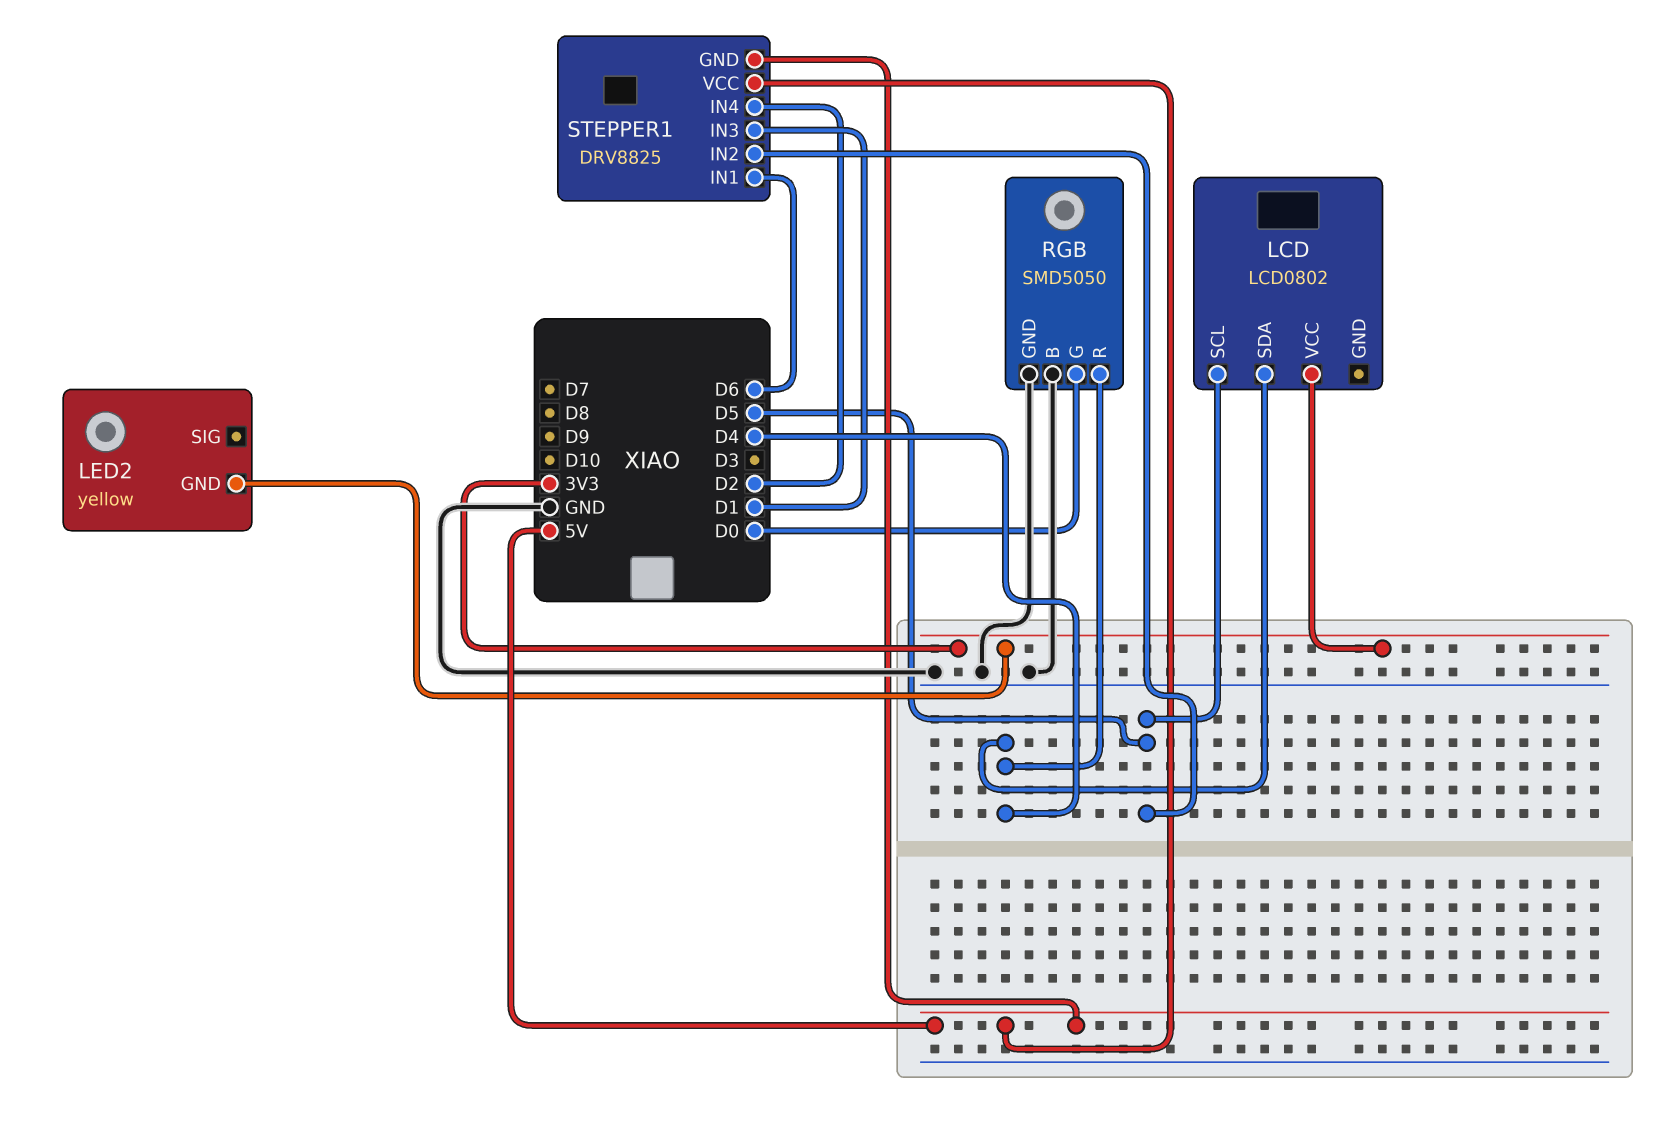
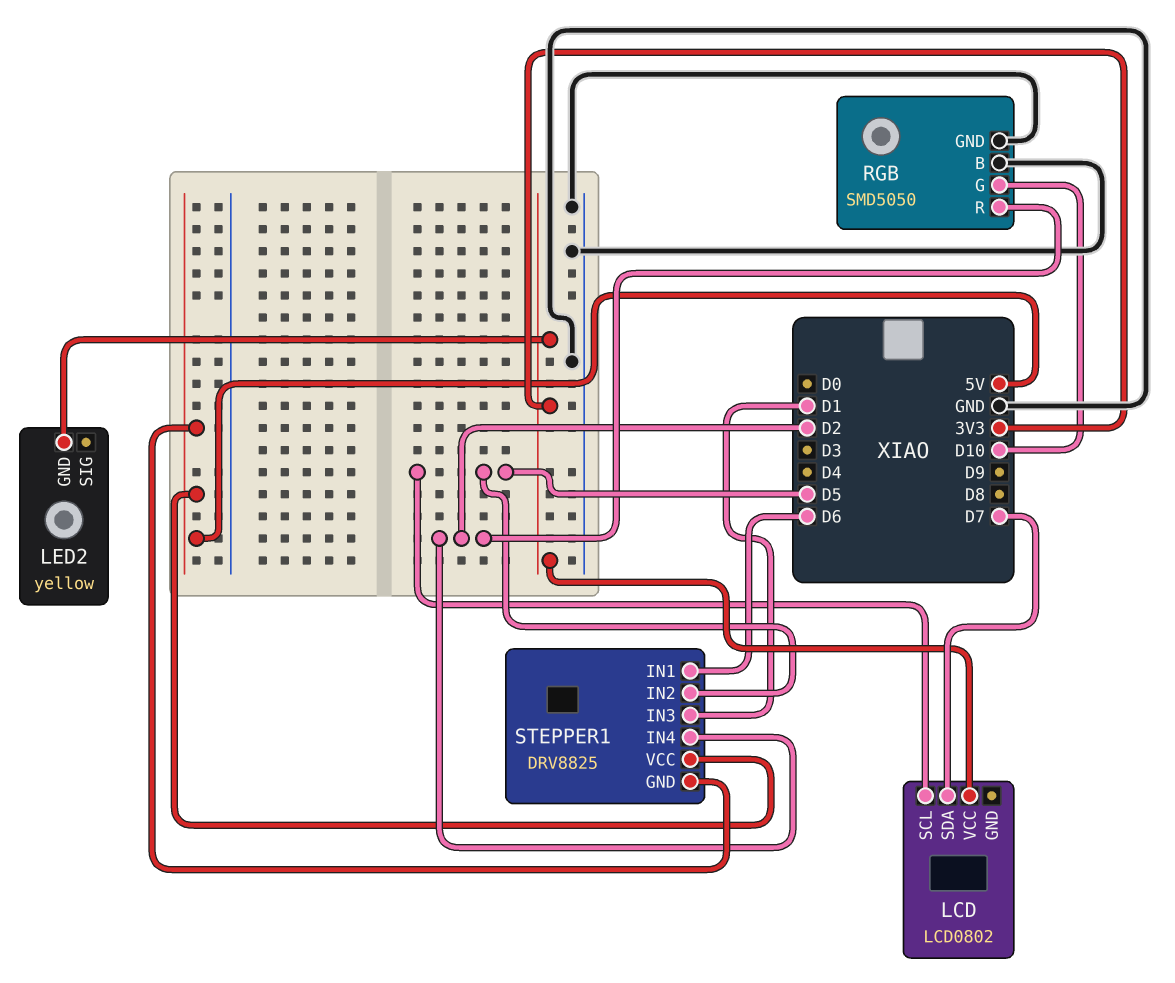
LCD pin SDA: D4 -> D7
RGB pin G: D0 -> D10
RGB pin R: D4 -> D2

